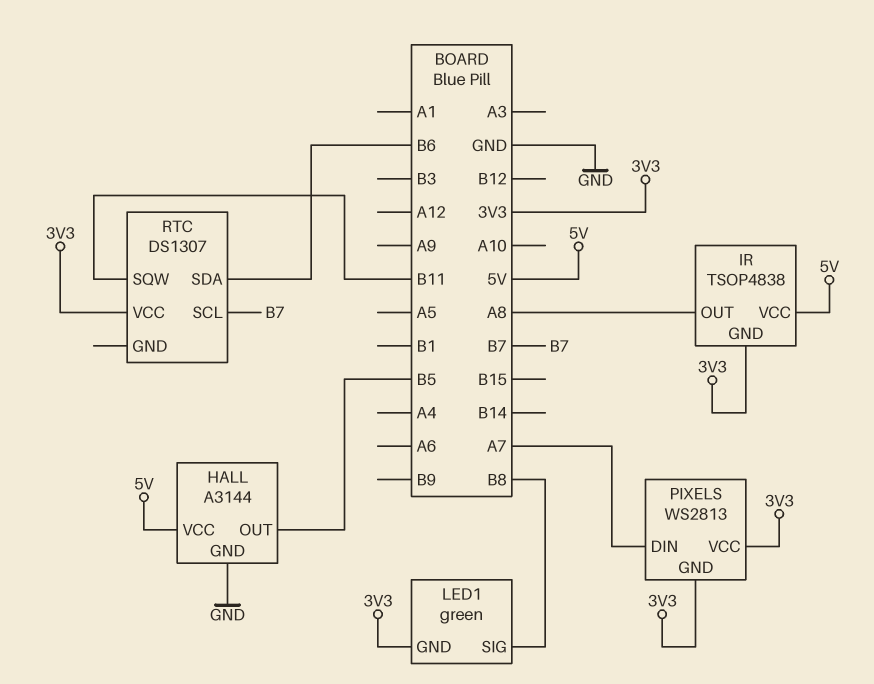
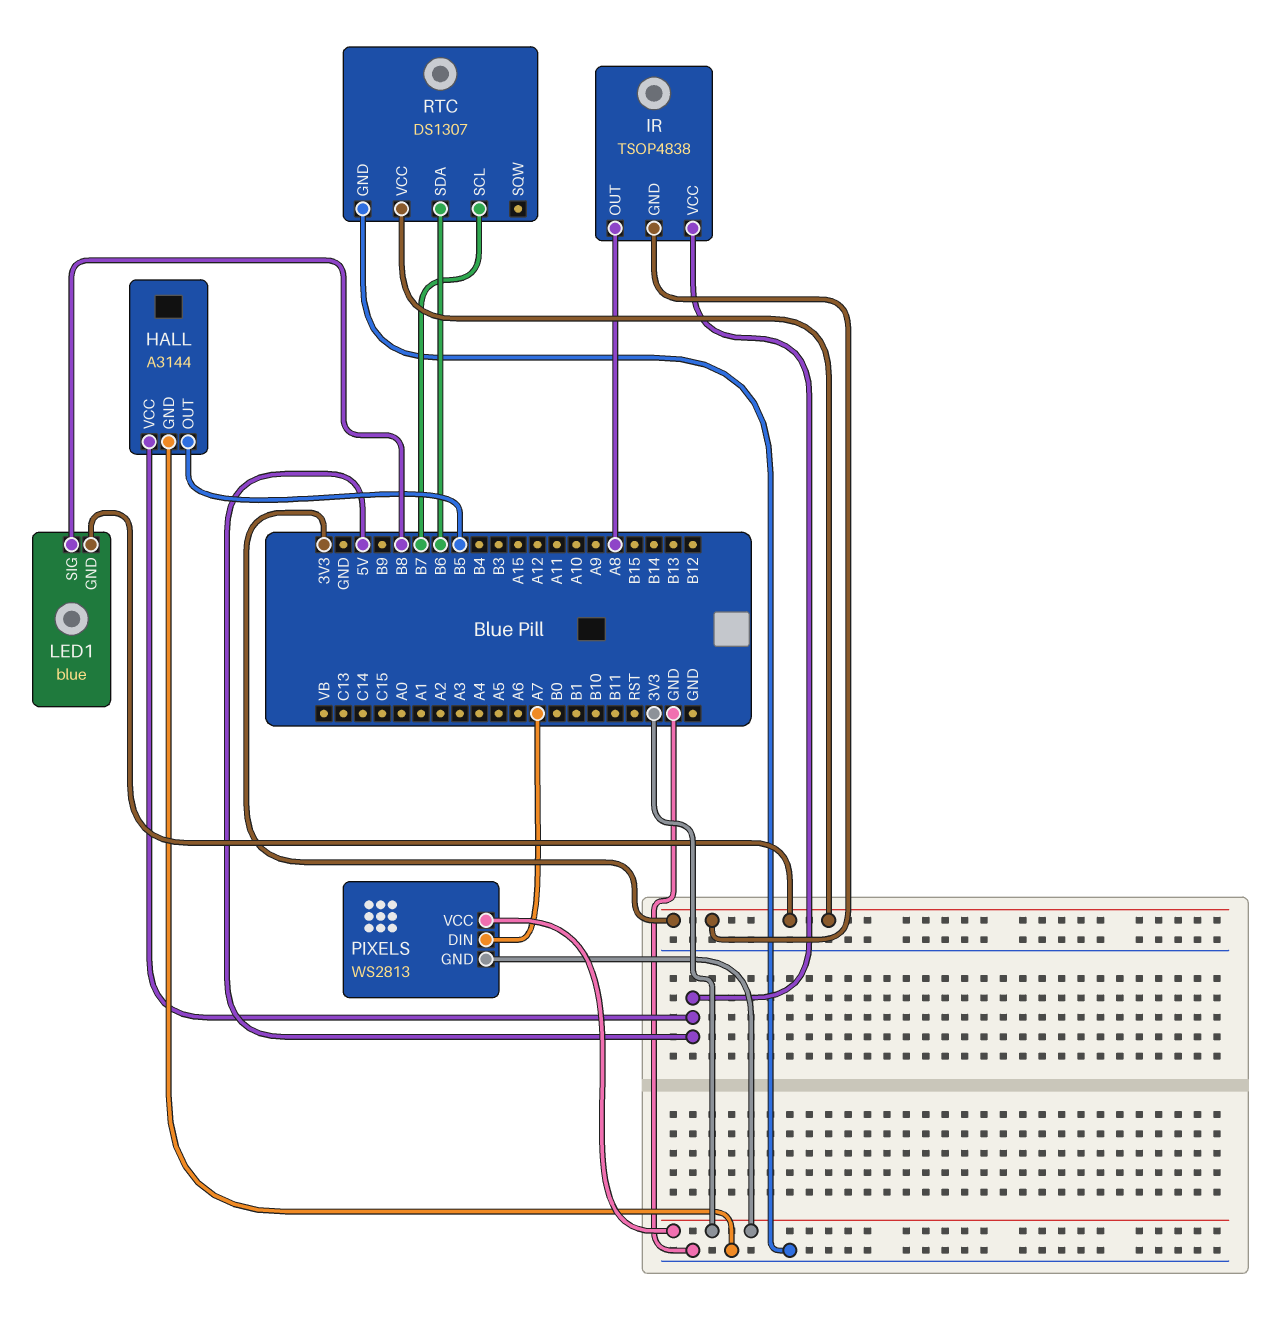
LED1: green -> blue
RTC pin GND: none -> GND
RTC pin SQW: B11 -> none

